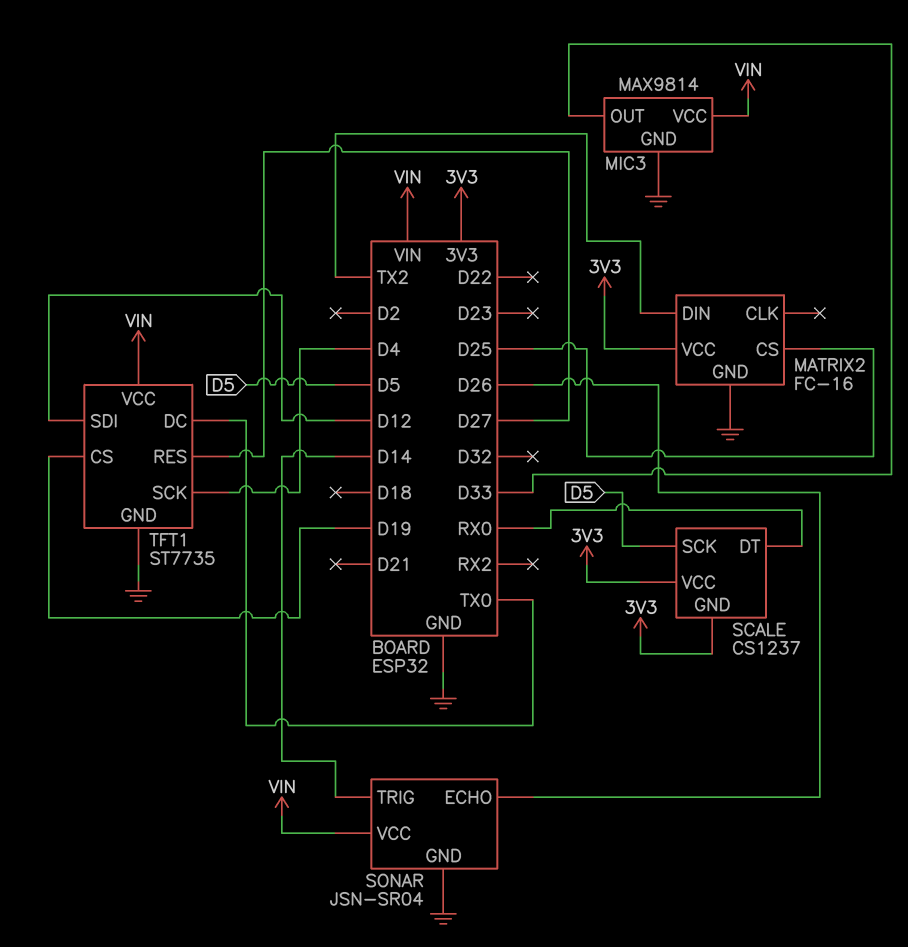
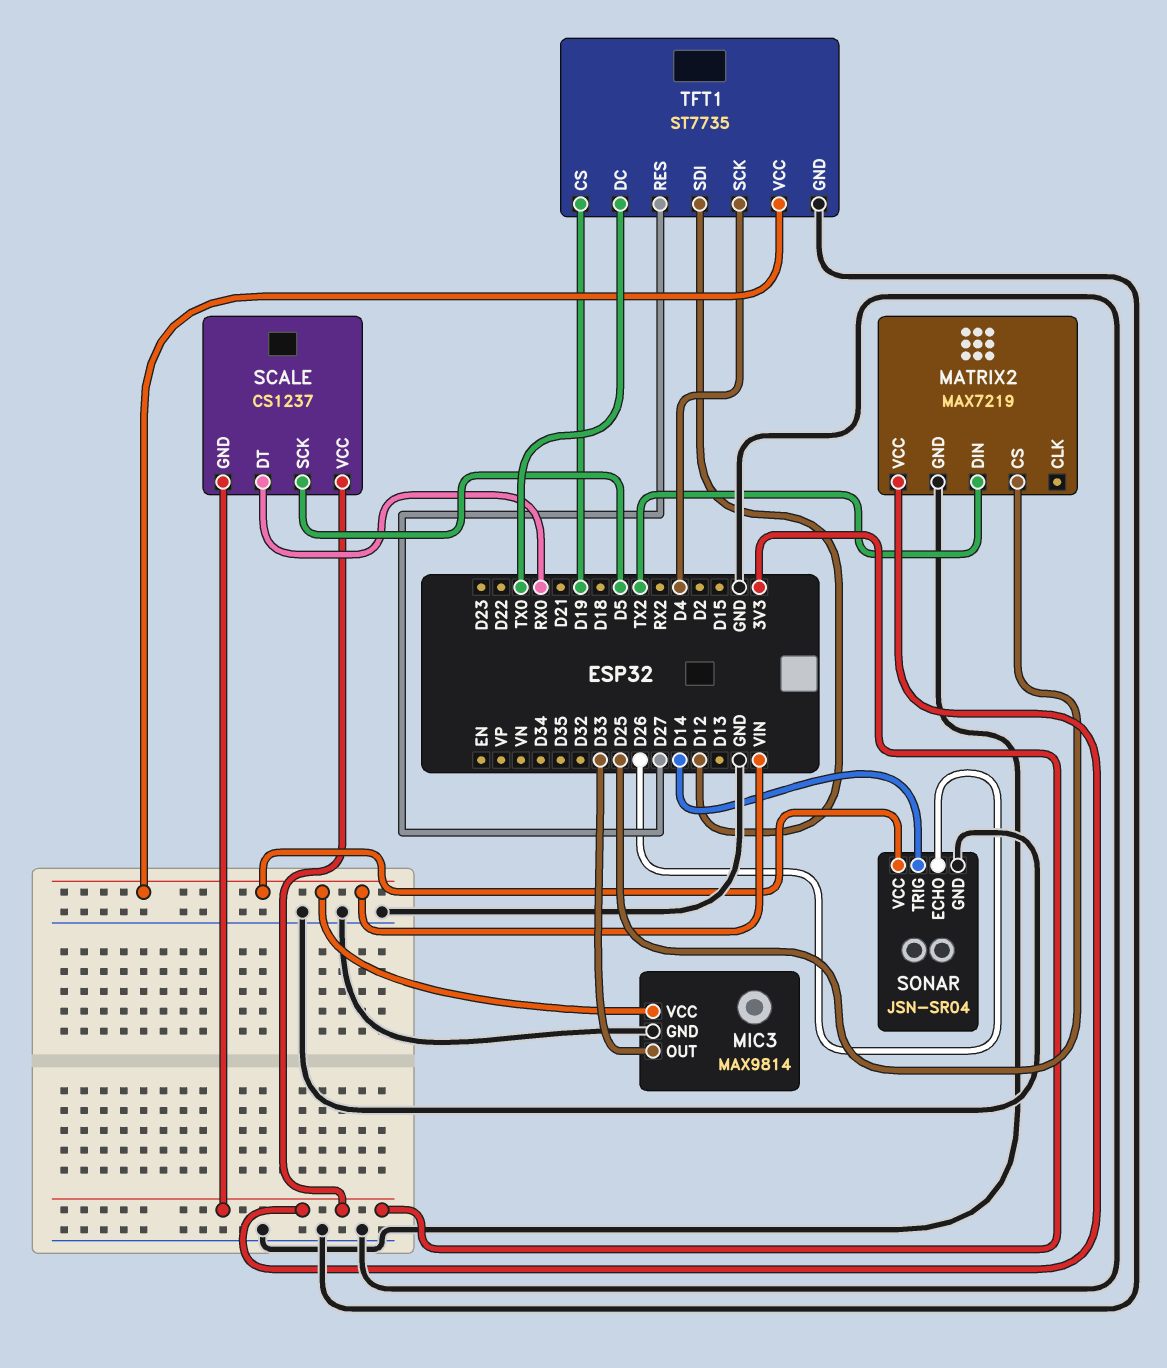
MATRIX2: FC-16 -> MAX7219

